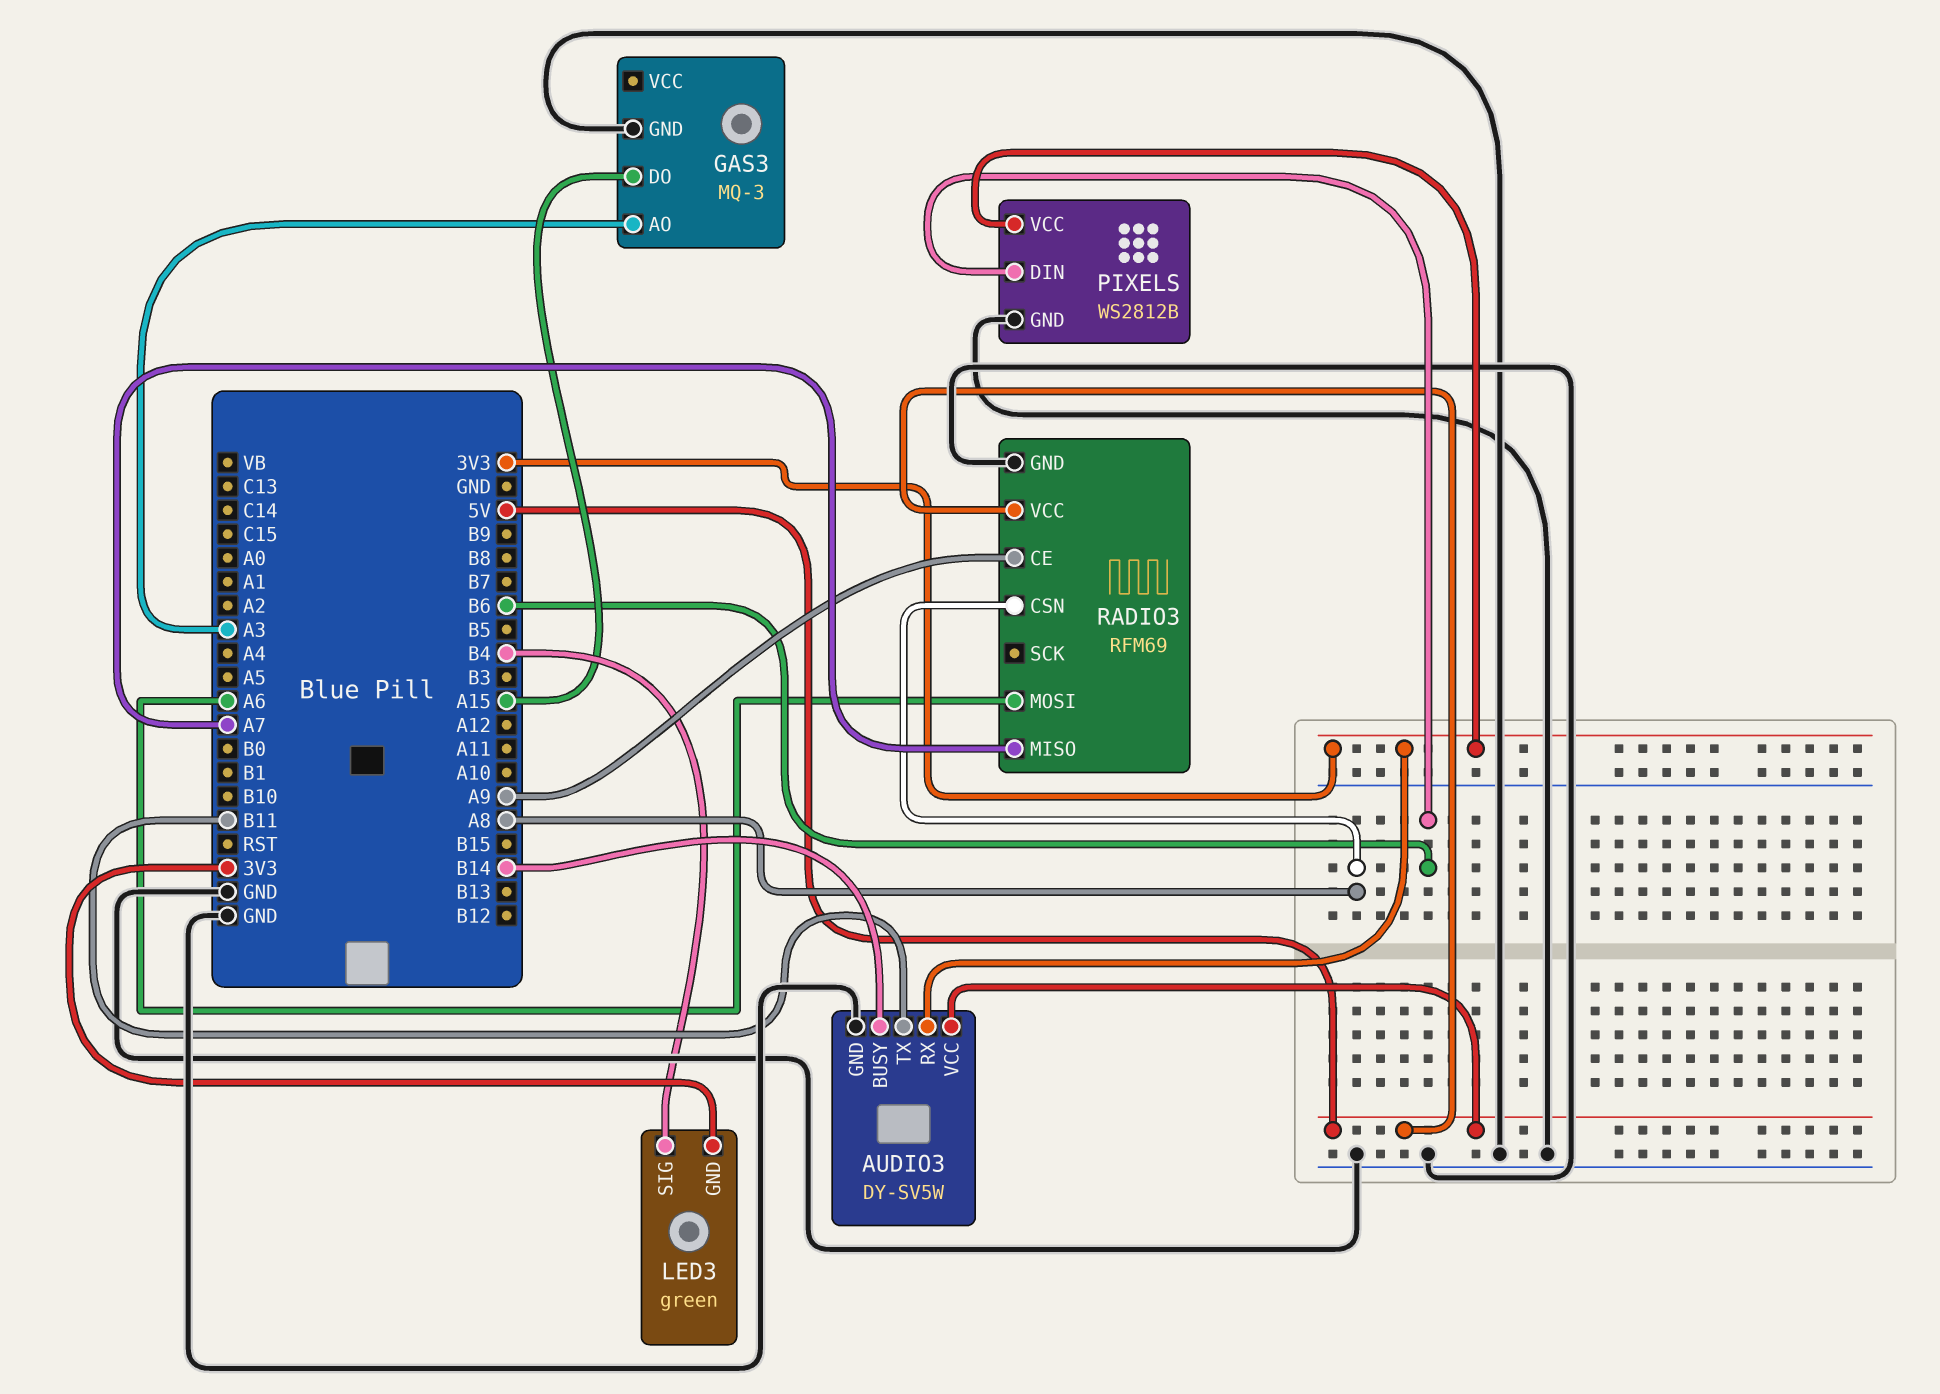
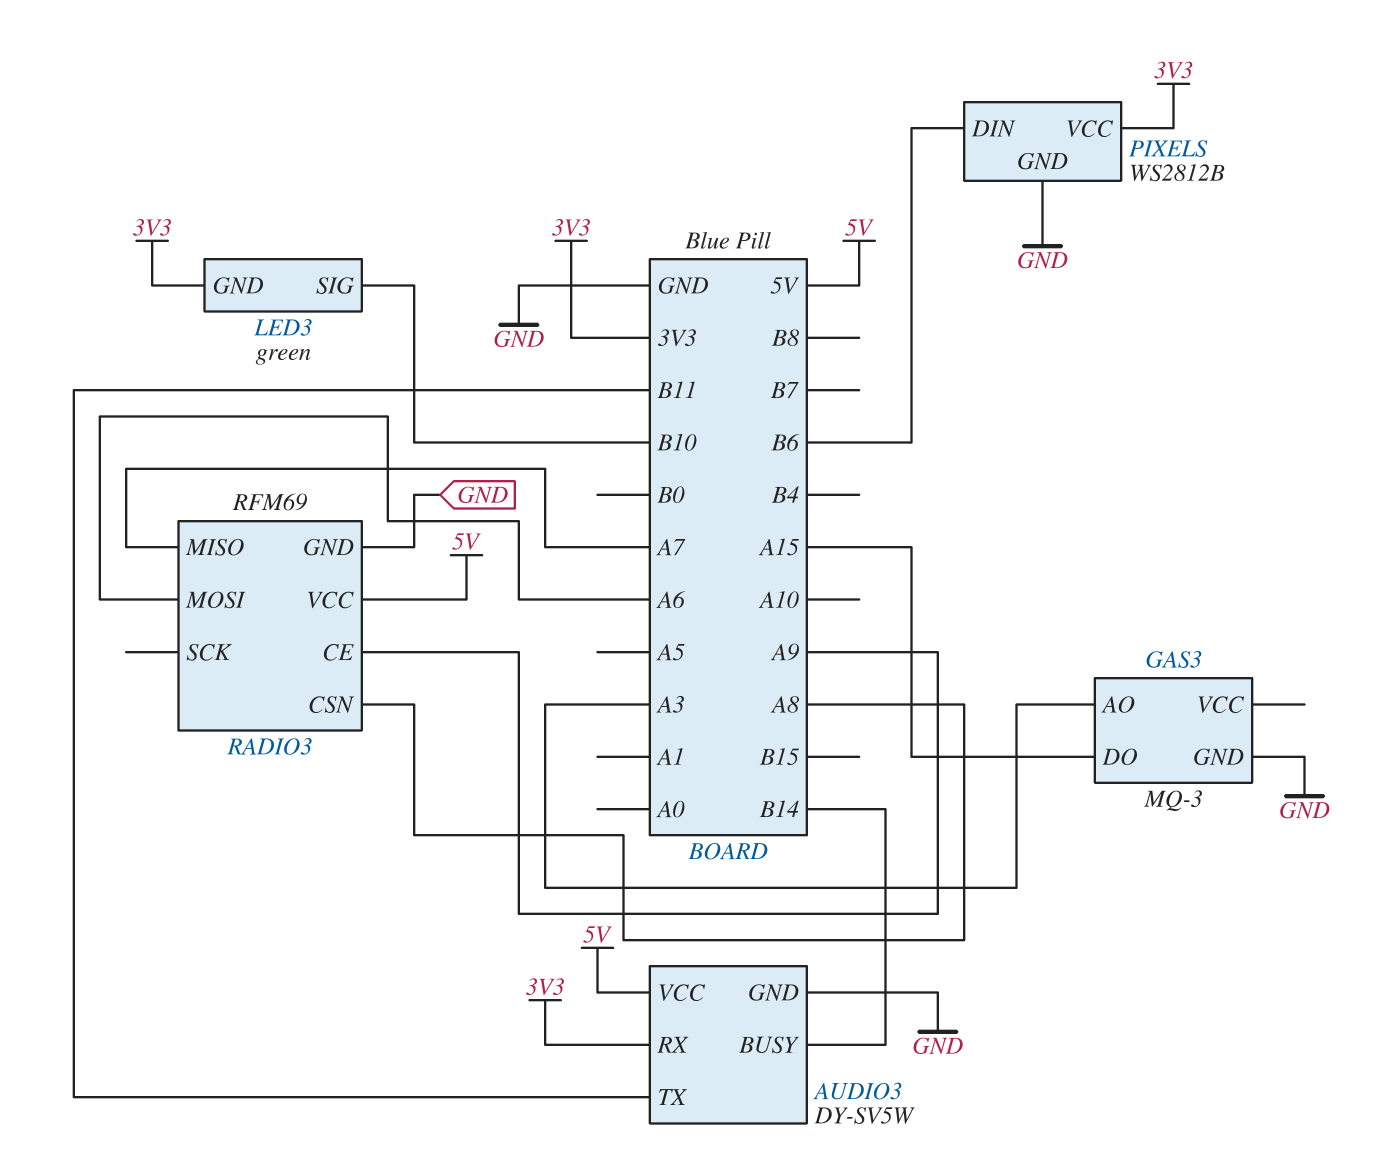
LED3 pin SIG: B4 -> B10

